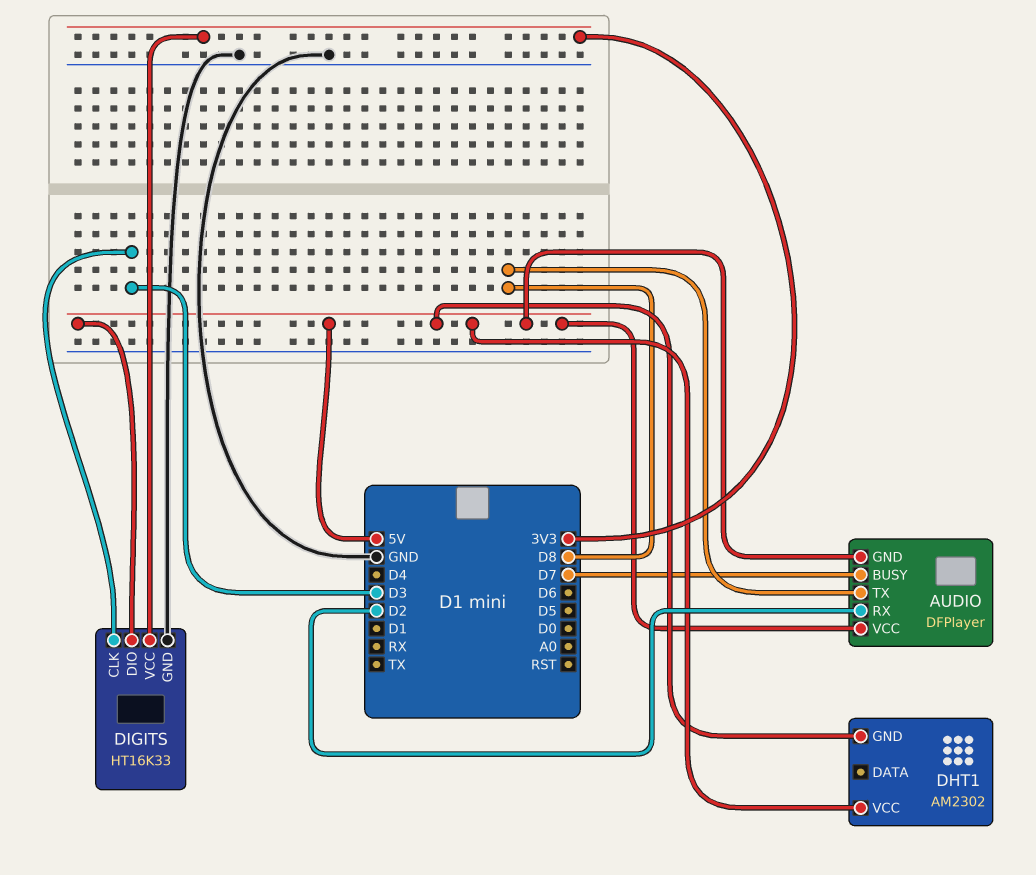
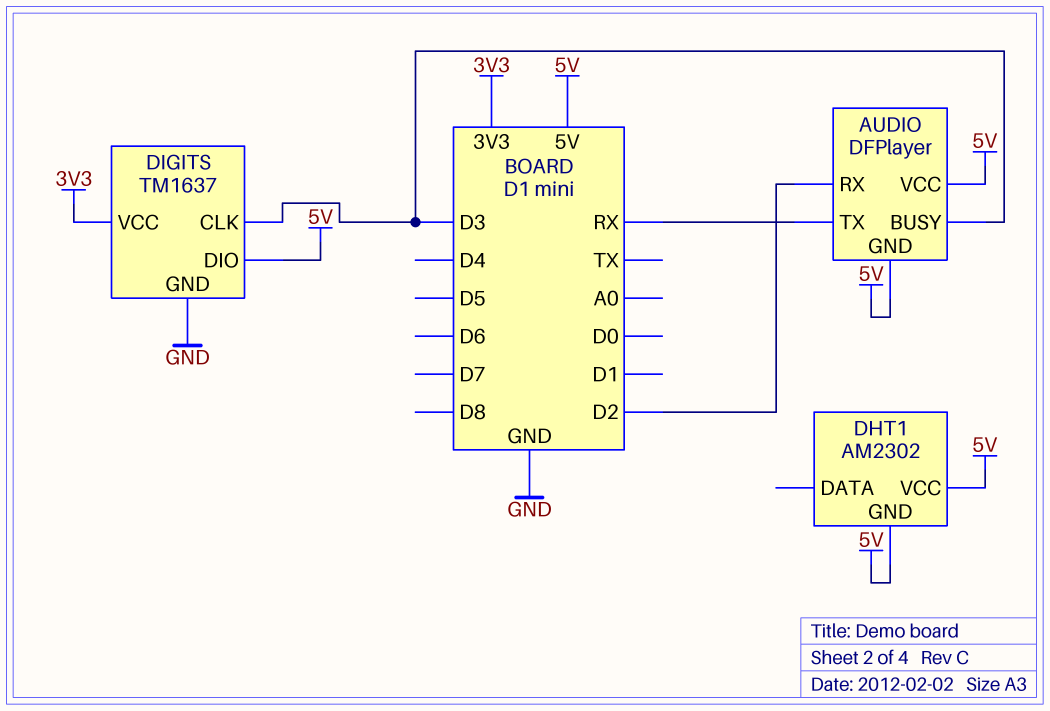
AUDIO pin BUSY: D7 -> D3
AUDIO pin TX: D8 -> RX
DIGITS: HT16K33 -> TM1637

